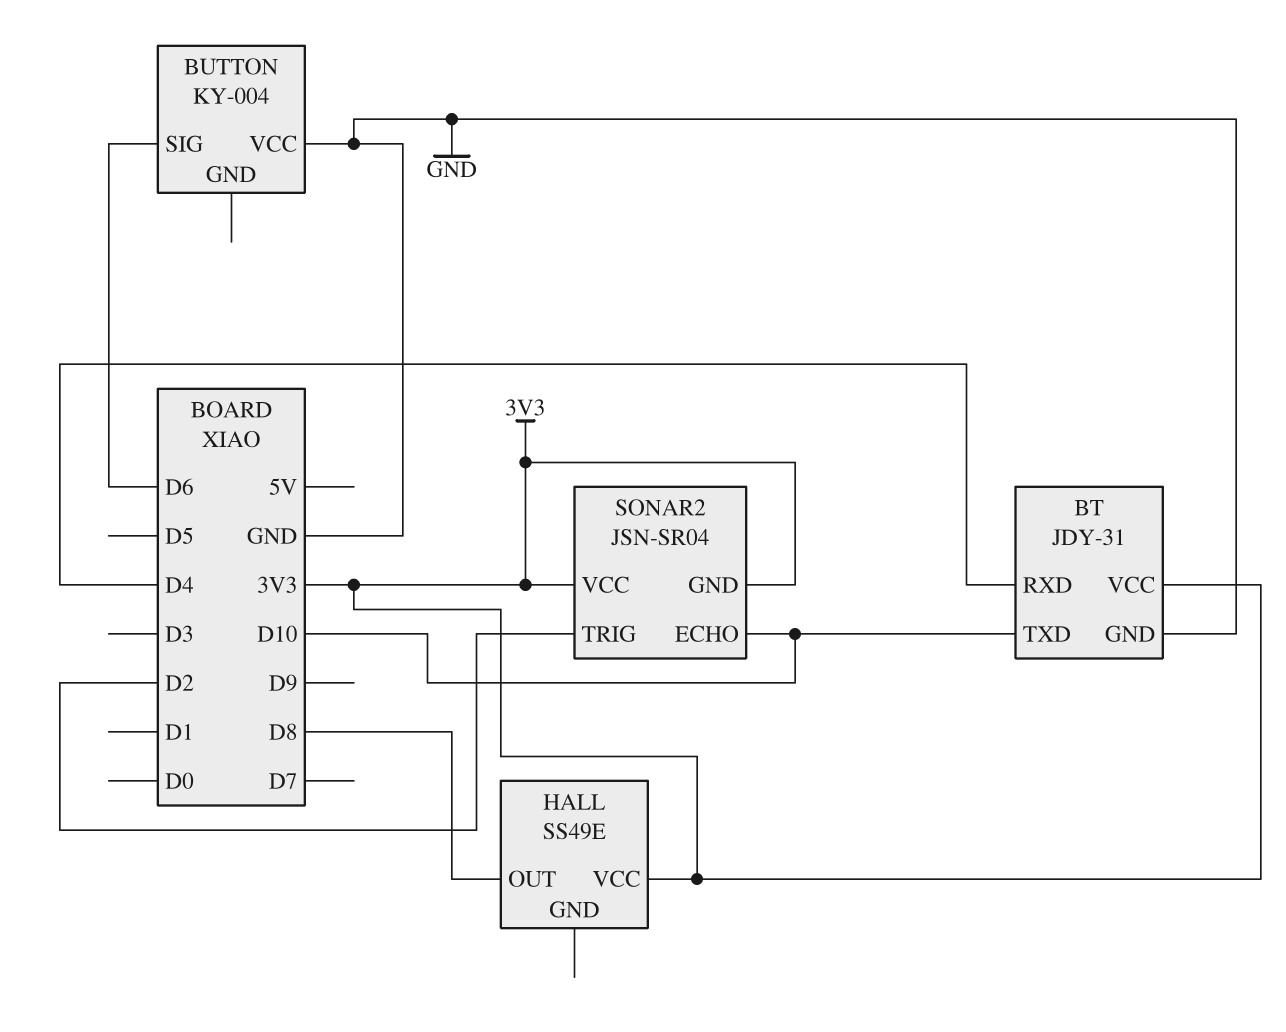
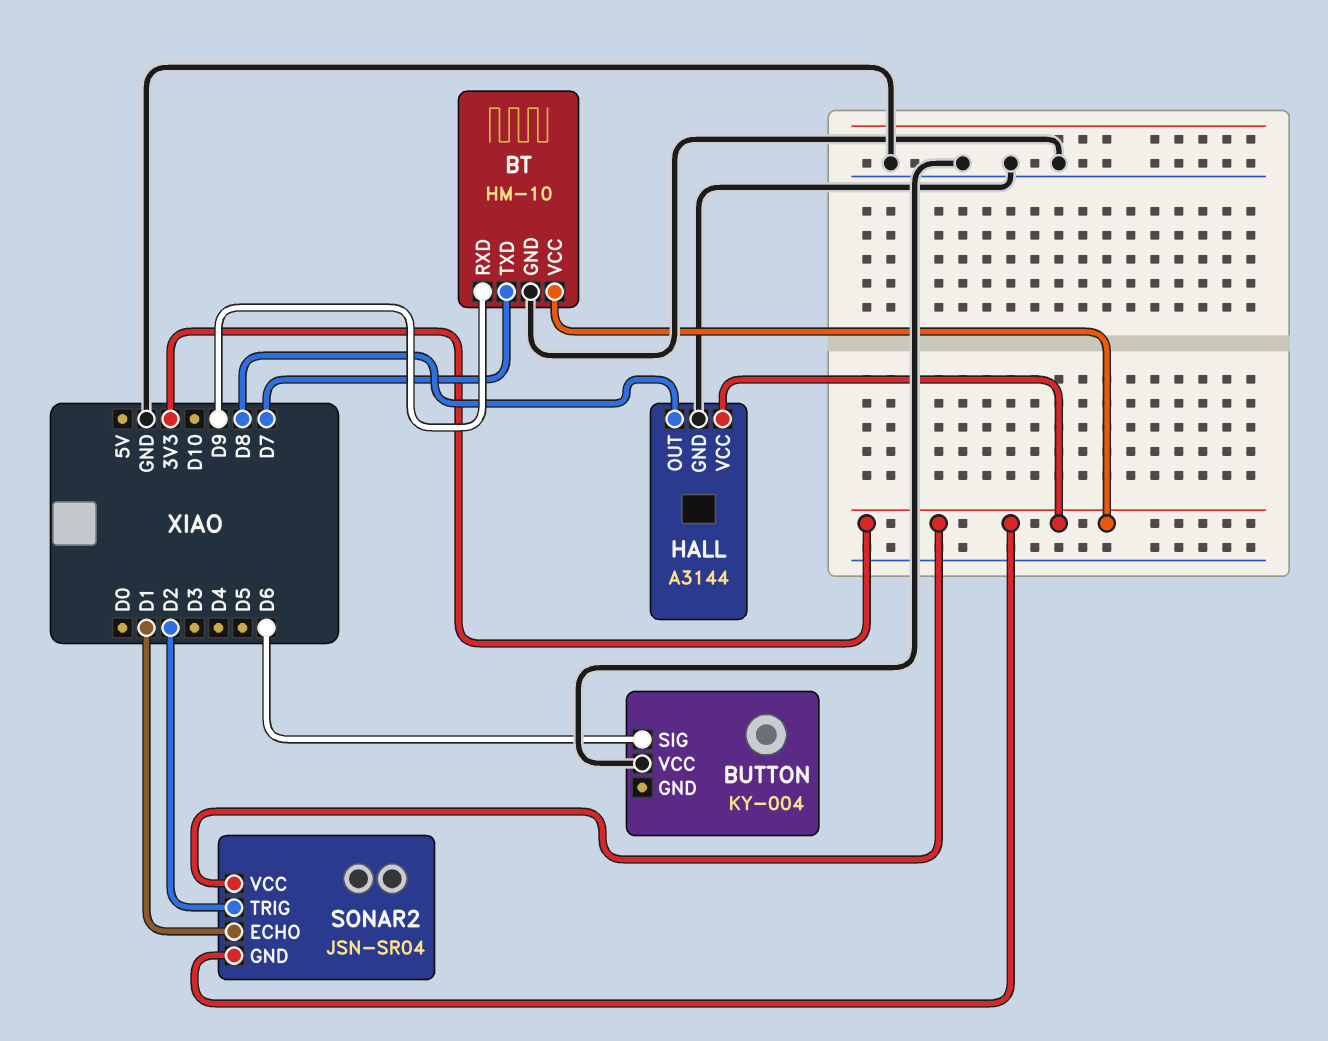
BT: JDY-31 -> HM-10
BT pin RXD: D4 -> D9
BT pin TXD: D10 -> D7
HALL: SS49E -> A3144
HALL pin GND: none -> GND
SONAR2 pin ECHO: D10 -> D1

